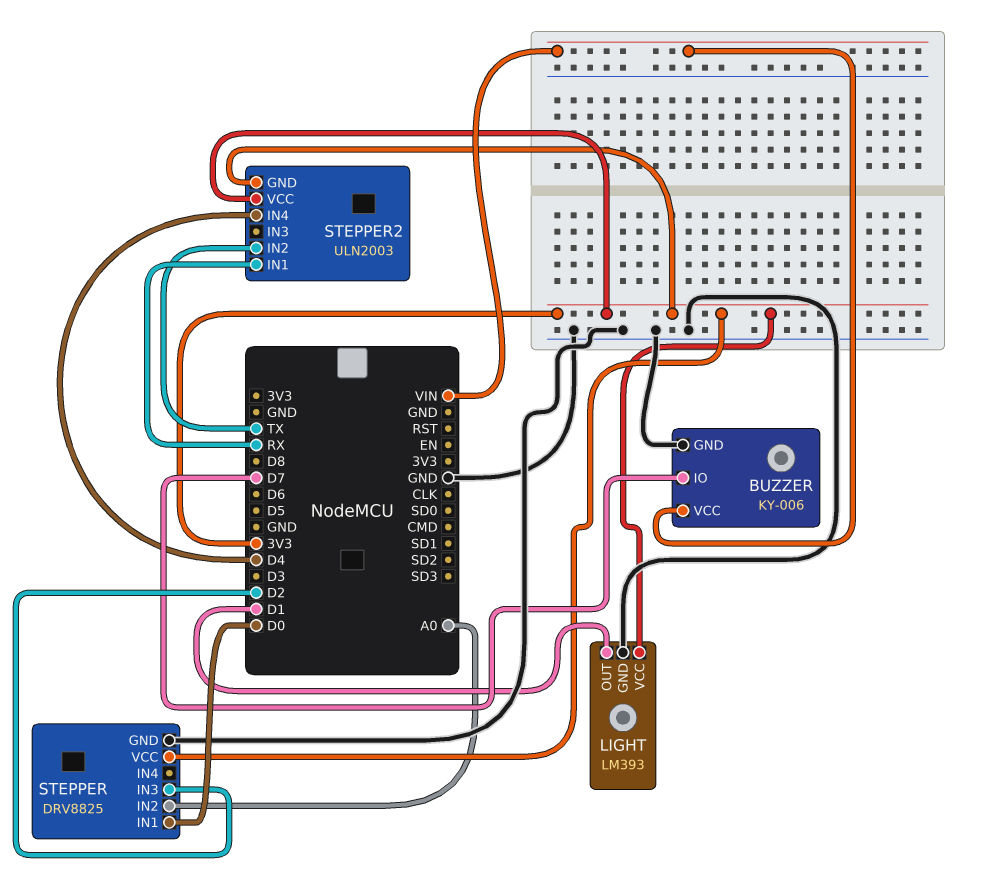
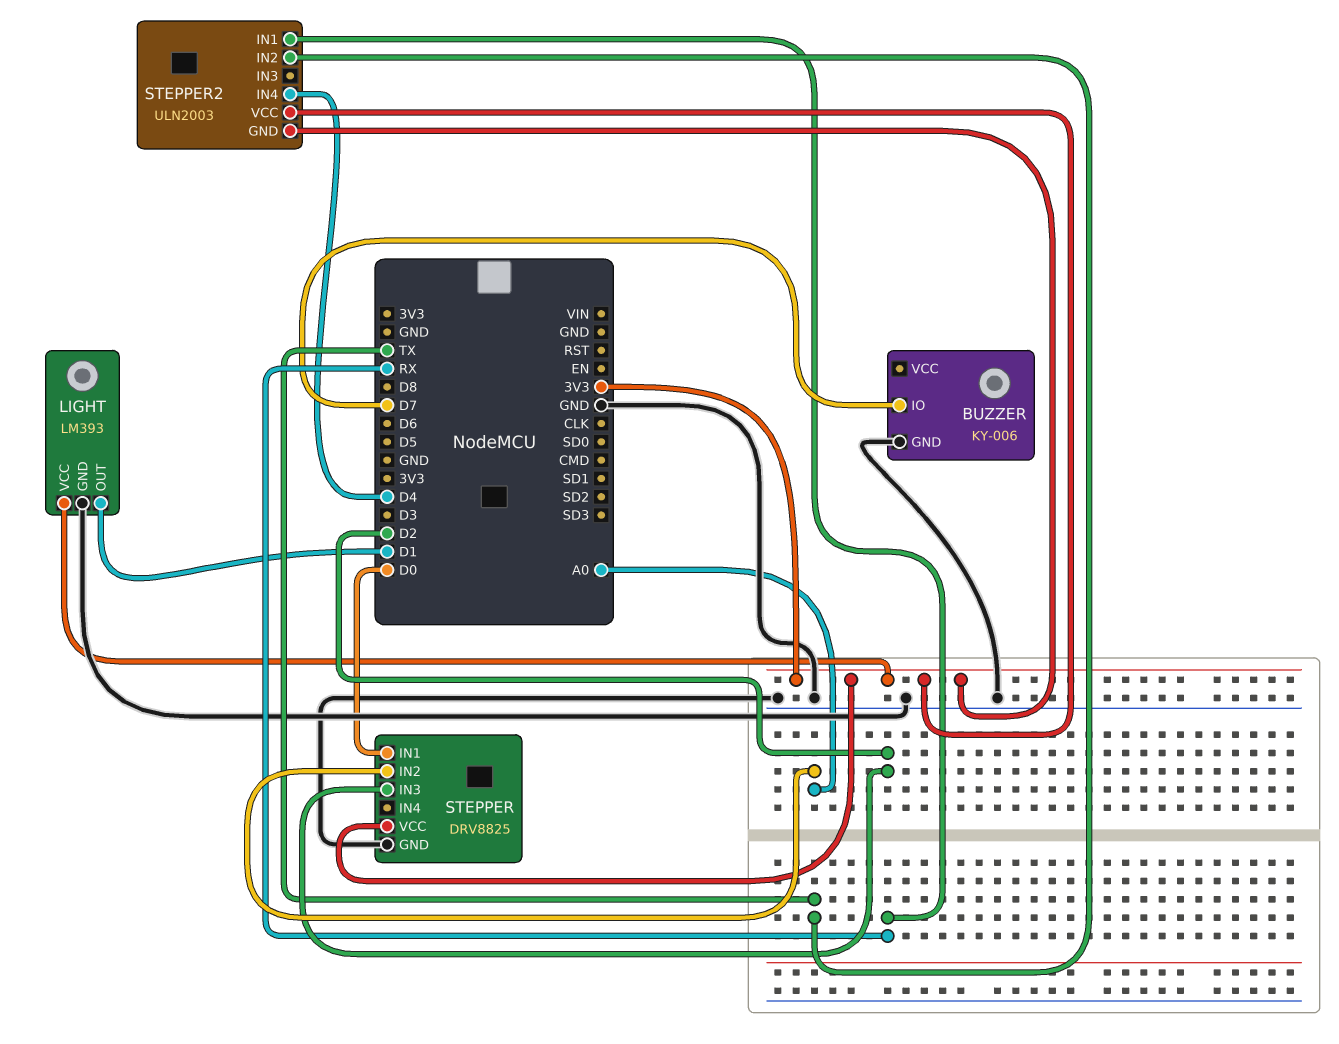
BUZZER pin VCC: VIN -> none

